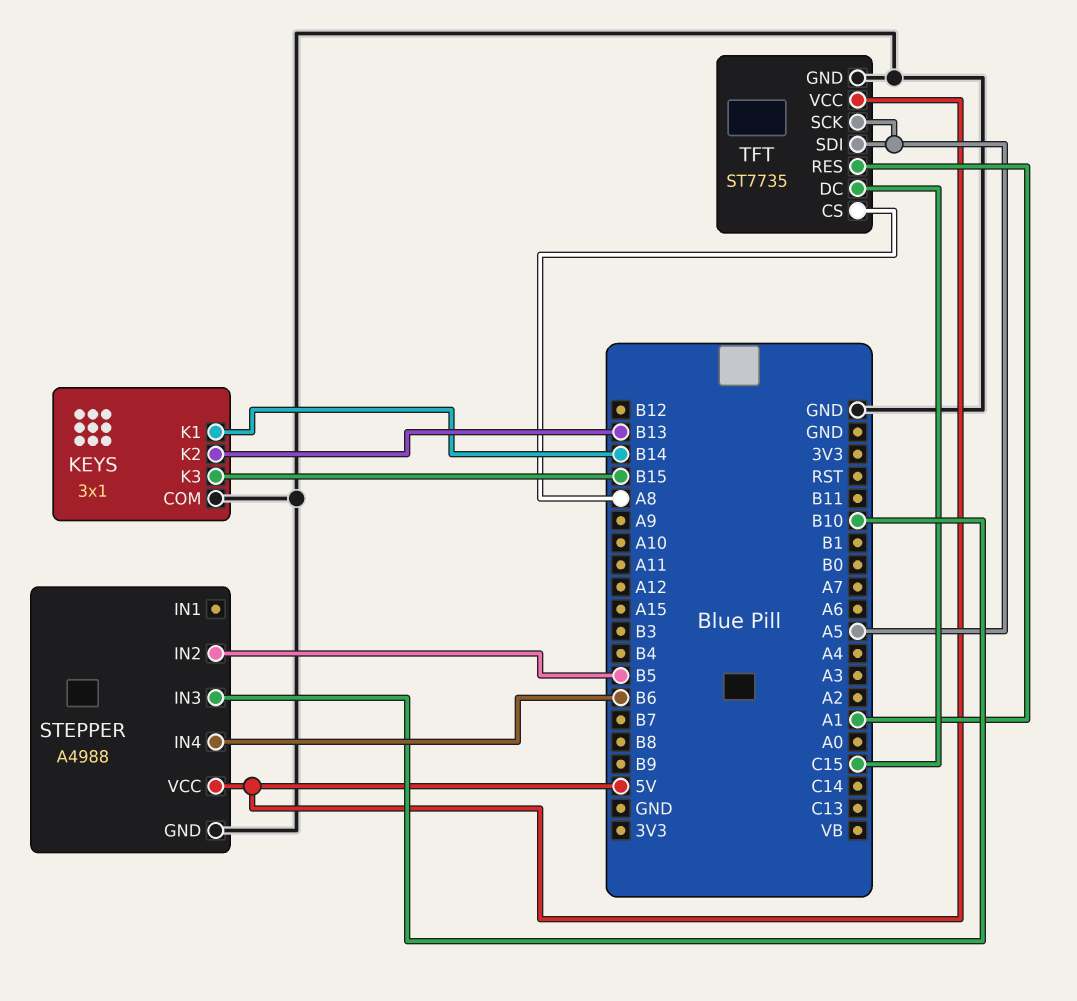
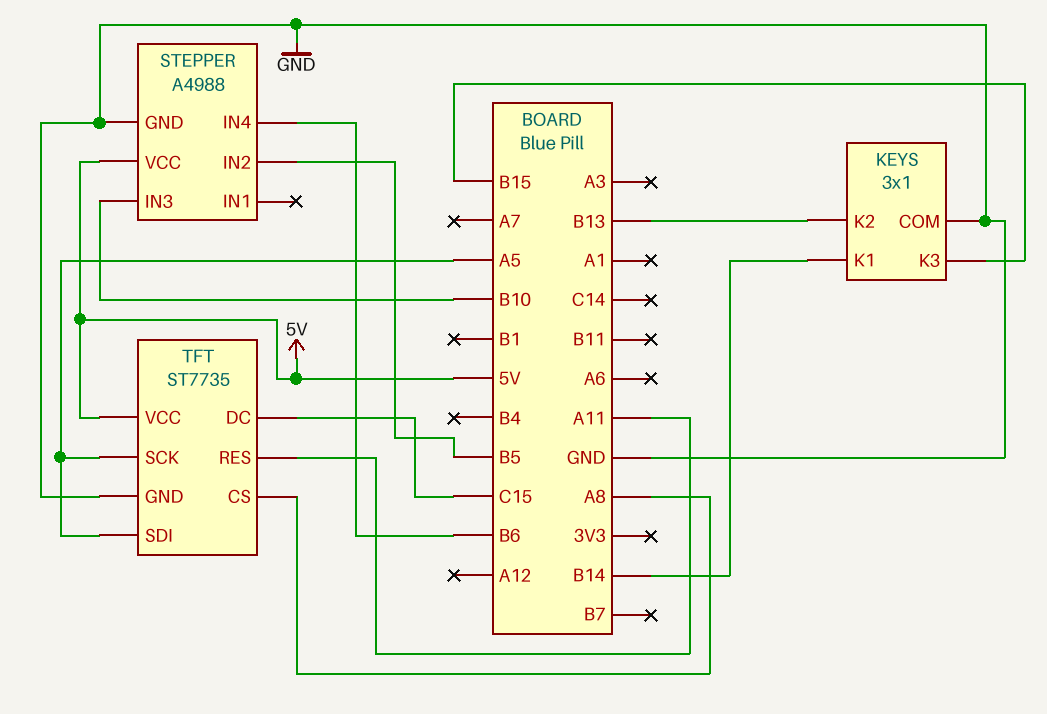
TFT pin RES: A1 -> A11

